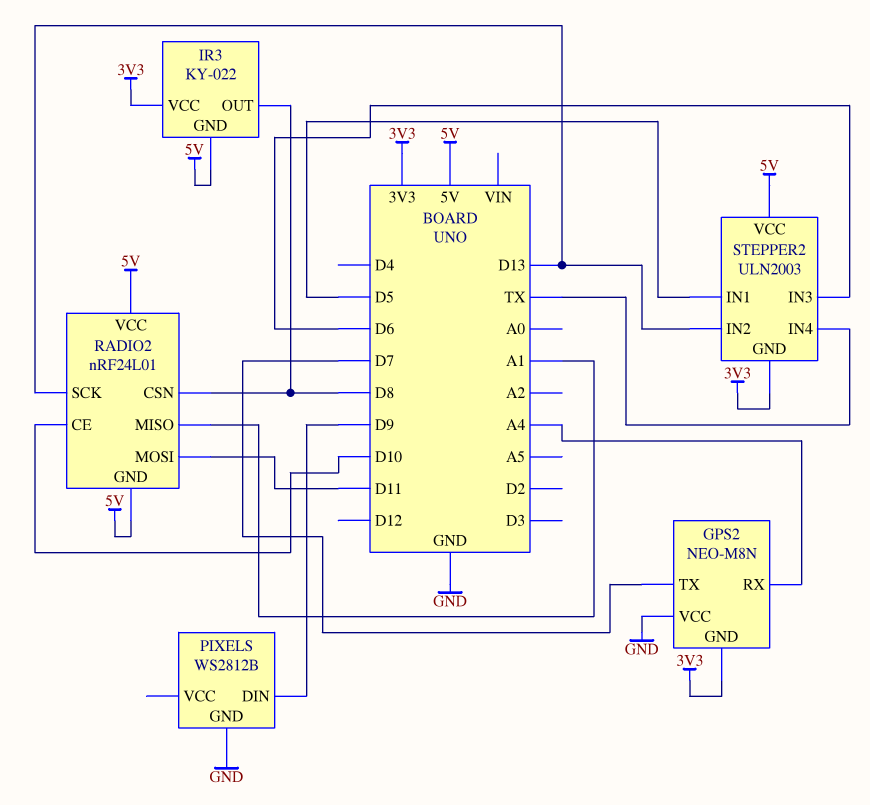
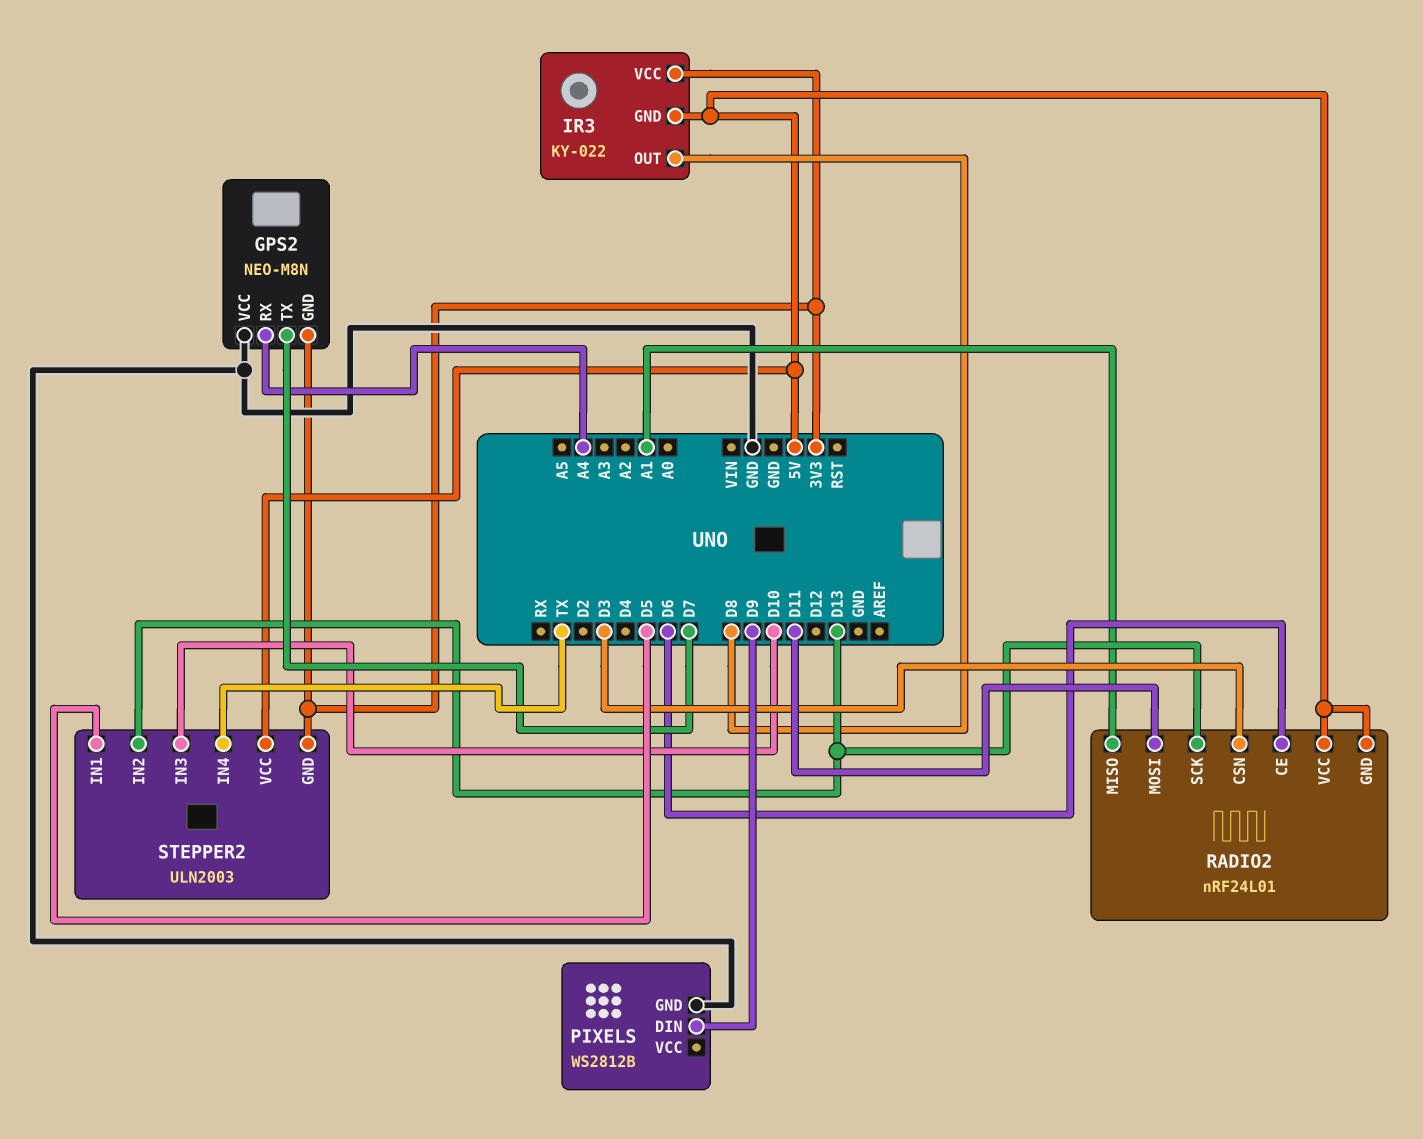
RADIO2 pin CE: D10 -> D6
RADIO2 pin CSN: D8 -> D3
STEPPER2 pin IN3: D6 -> D10

